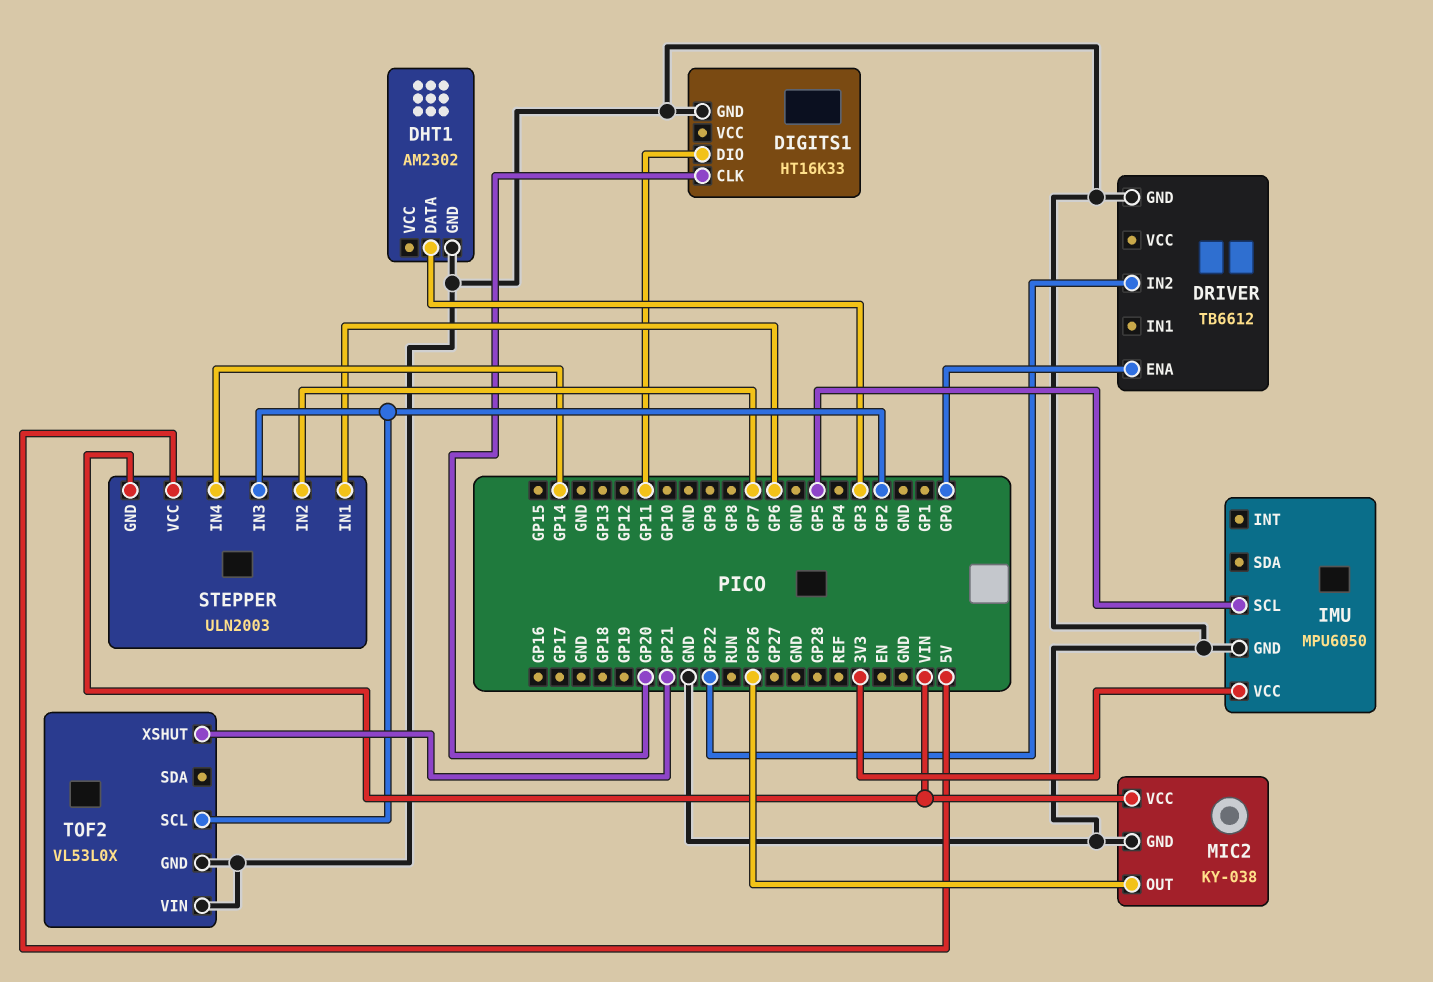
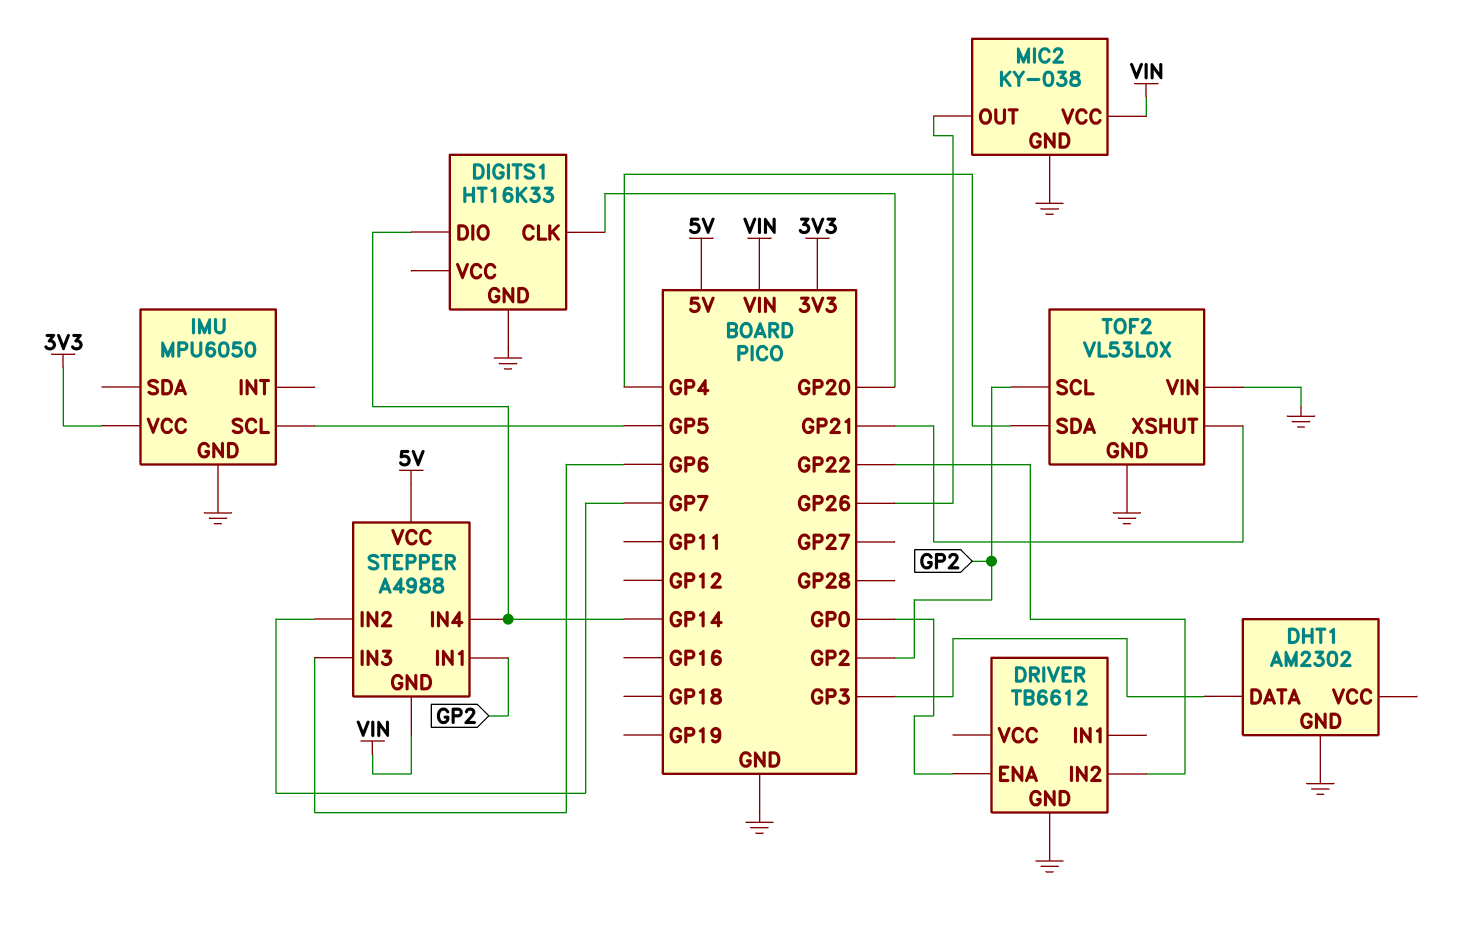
DIGITS1 pin DIO: GP11 -> GP14
STEPPER: ULN2003 -> A4988
STEPPER pin IN1: GP6 -> GP2
STEPPER pin IN3: GP2 -> GP6
TOF2 pin SDA: none -> GP4

